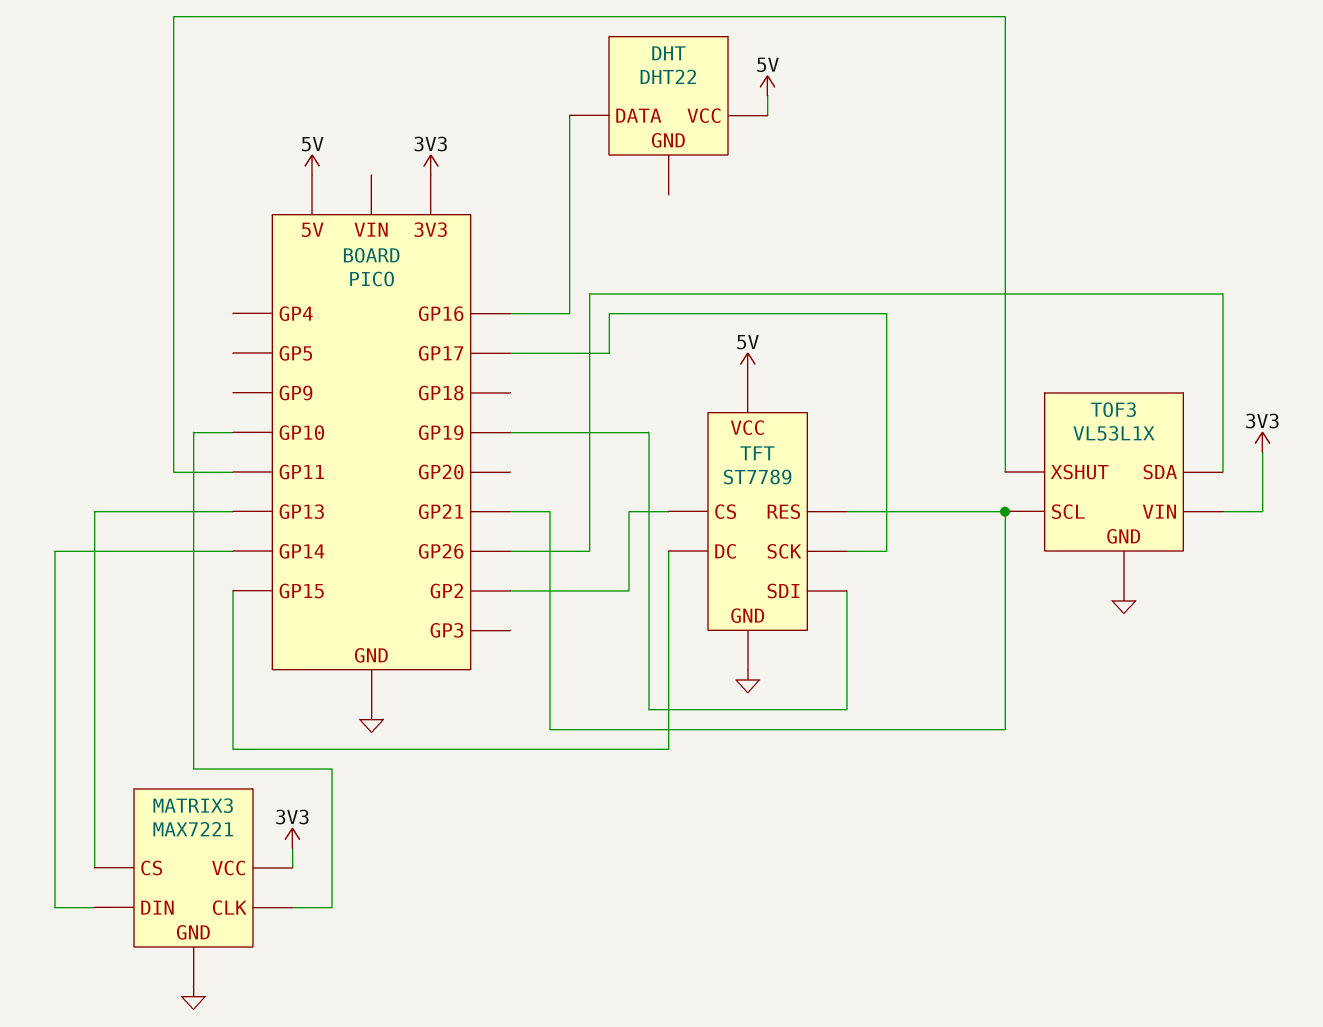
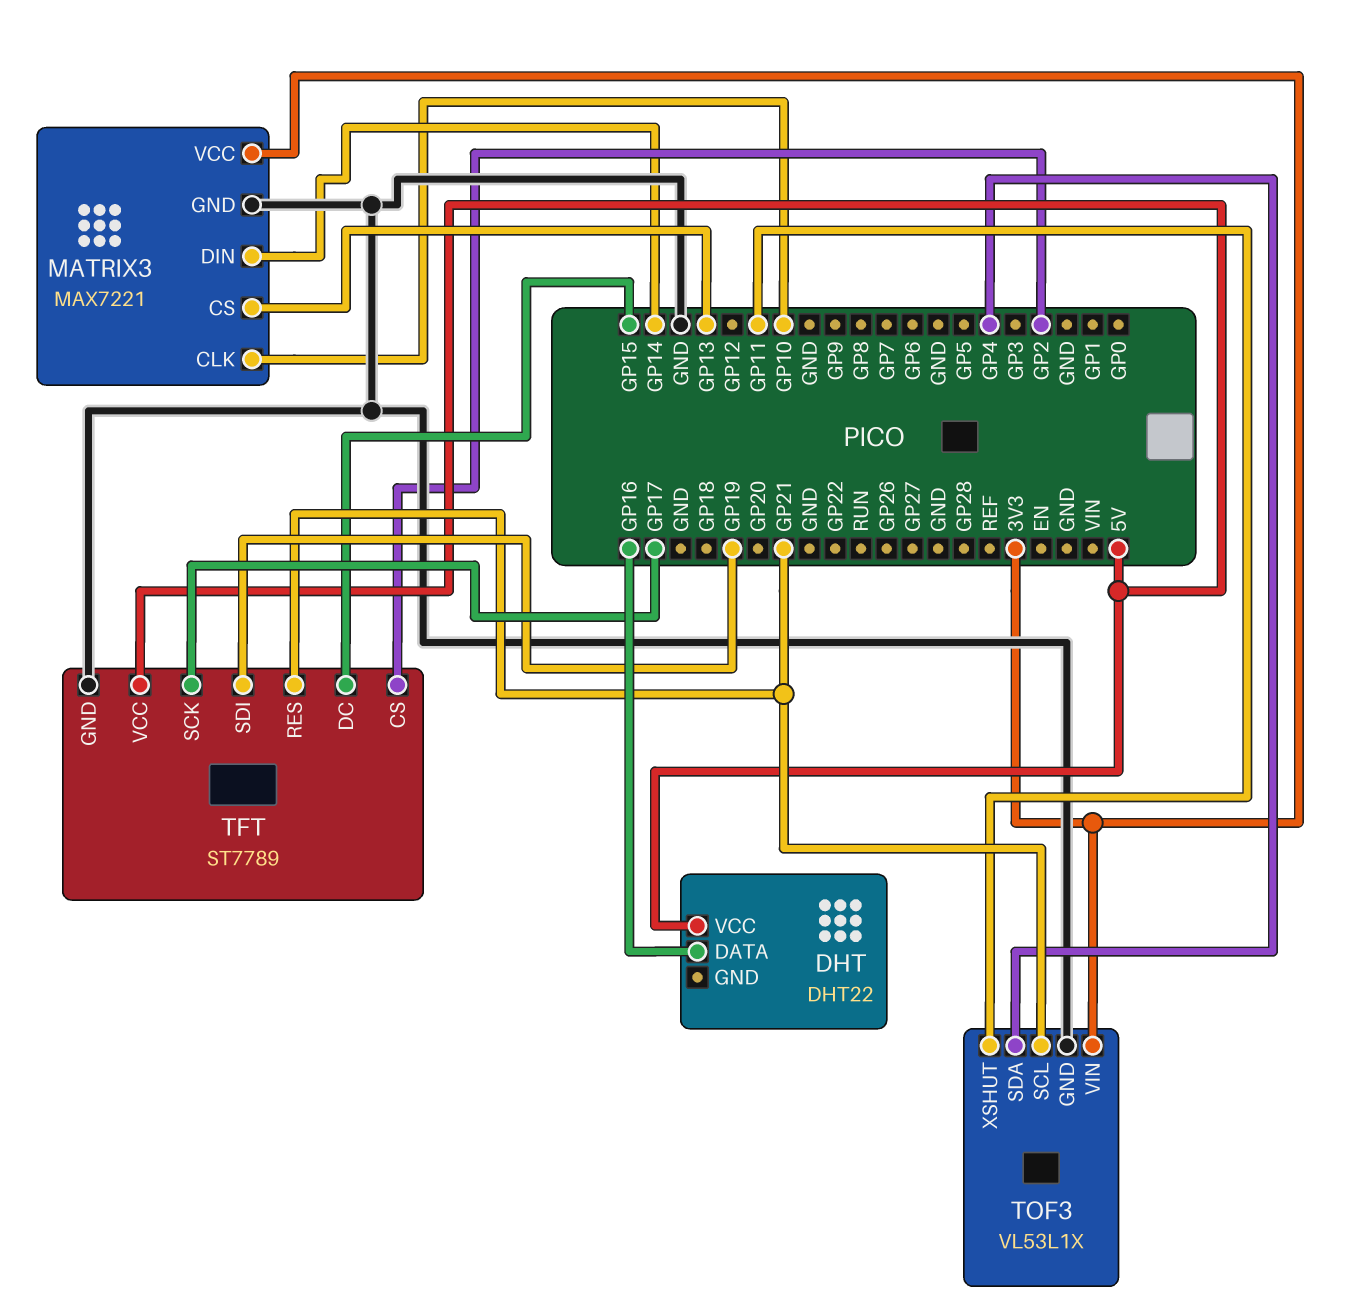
TOF3 pin SDA: GP26 -> GP4

